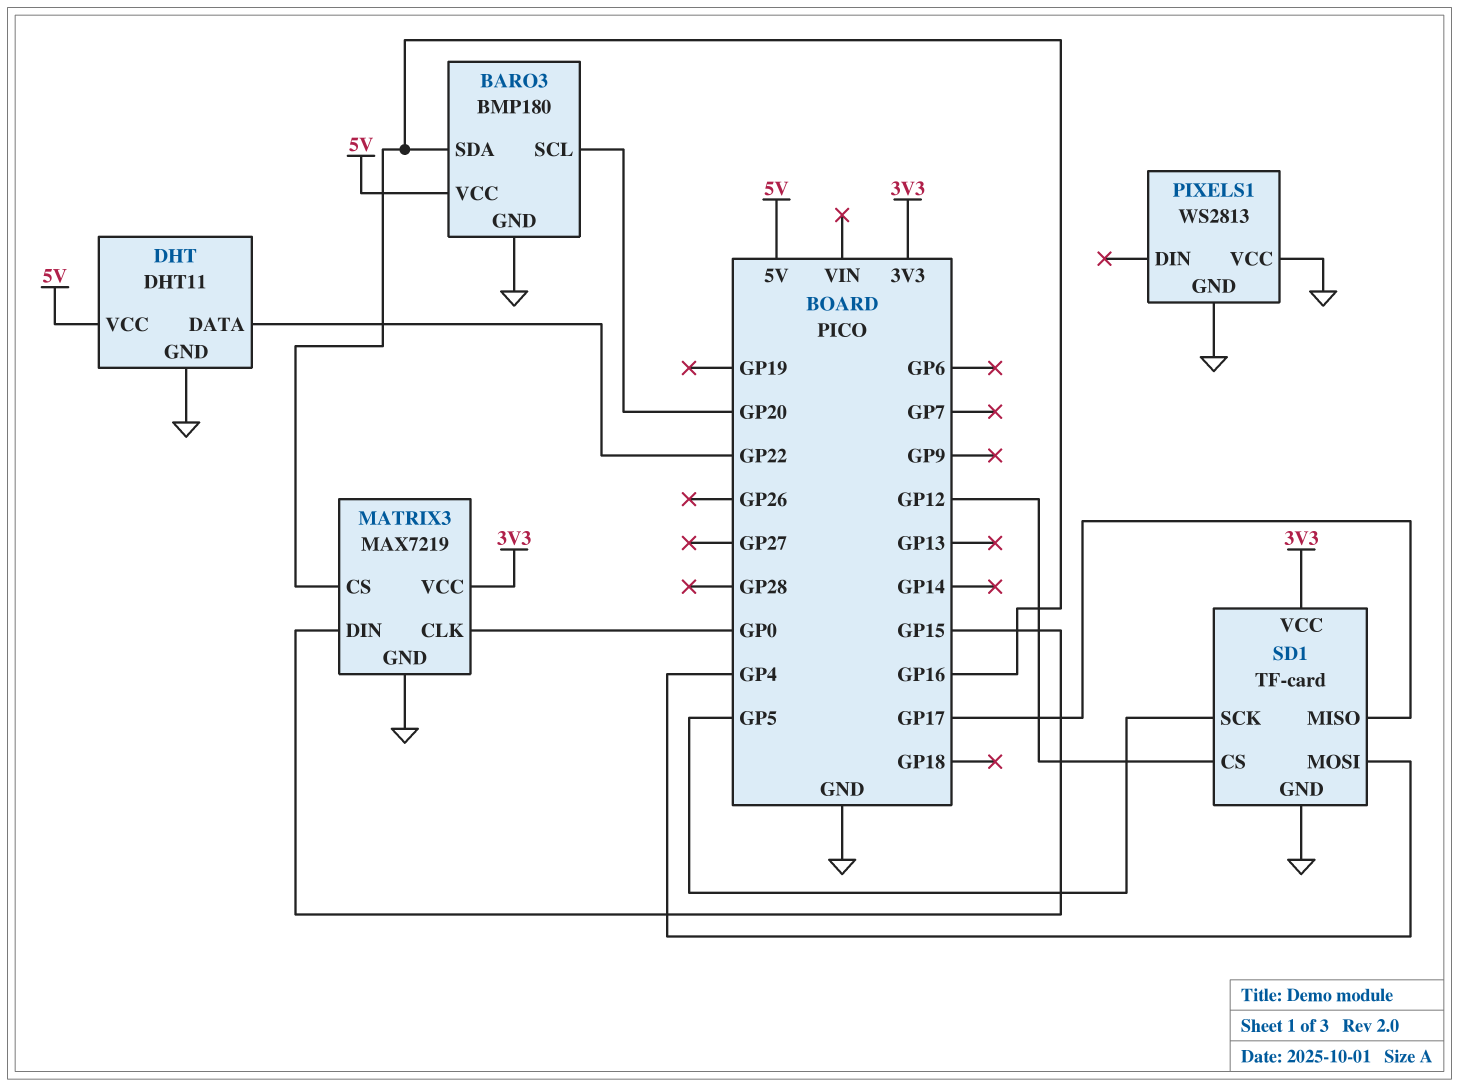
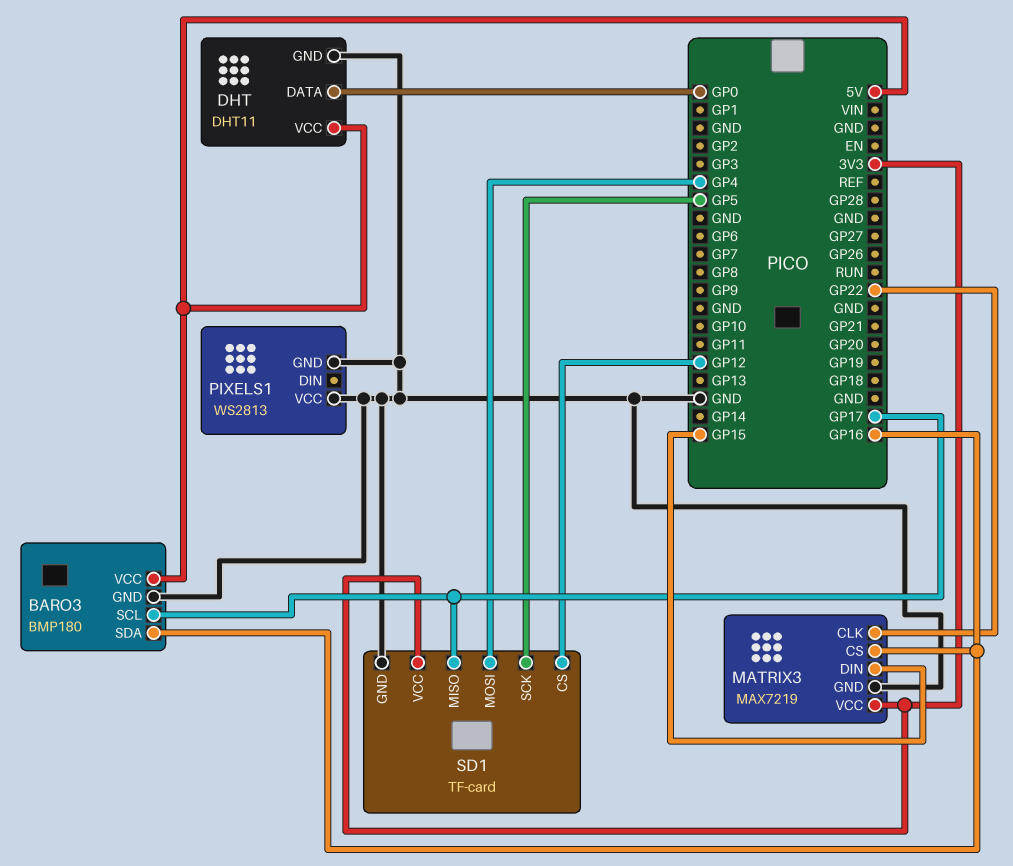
BARO3 pin SCL: GP20 -> GP17
DHT pin DATA: GP22 -> GP0
MATRIX3 pin CLK: GP0 -> GP22

